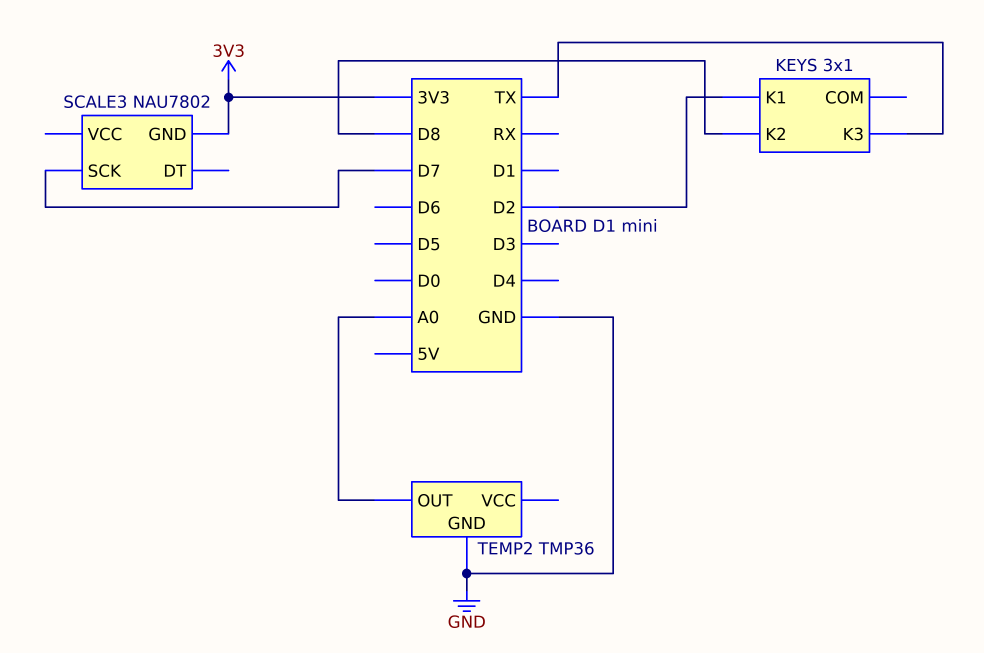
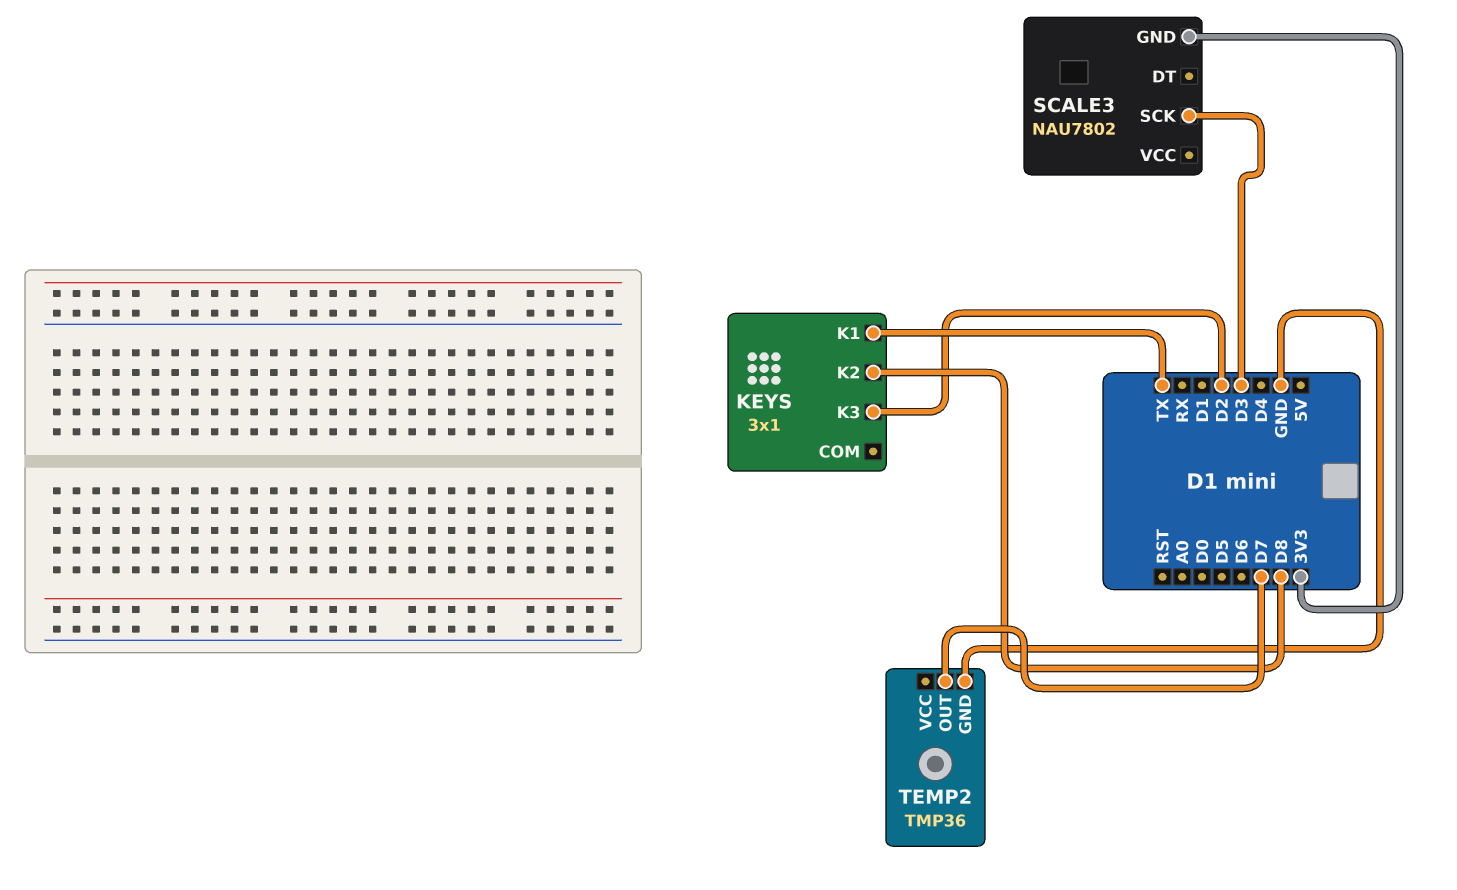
KEYS pin K1: D2 -> TX
KEYS pin K3: TX -> D2
SCALE3 pin SCK: D7 -> D3
TEMP2 pin OUT: A0 -> D7

